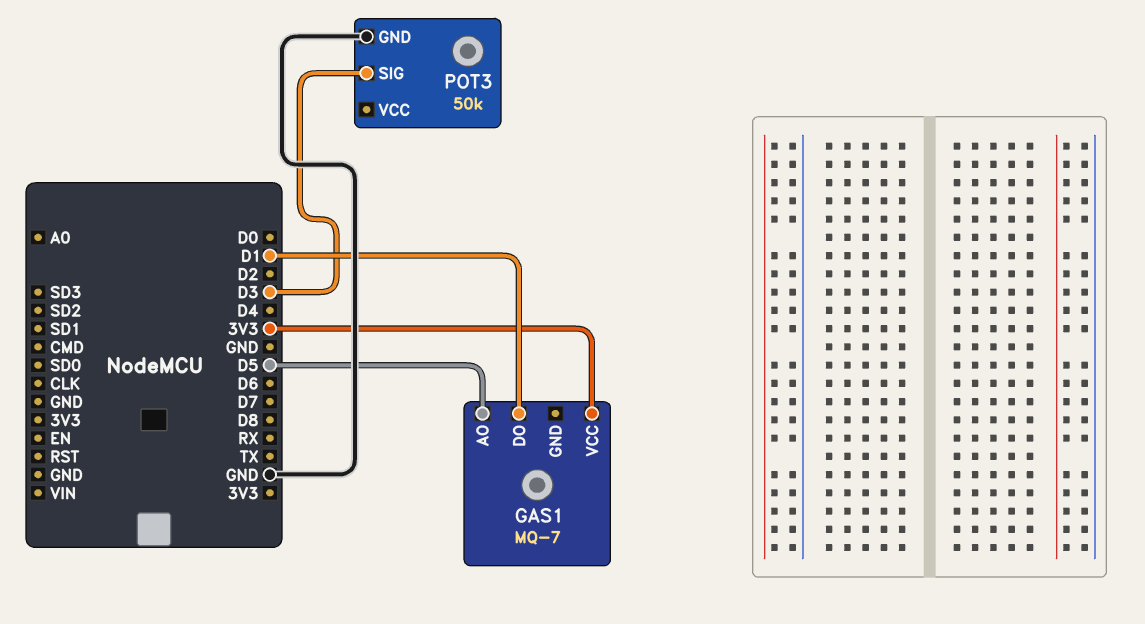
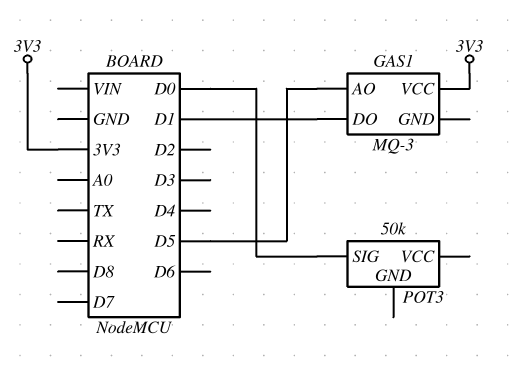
GAS1: MQ-7 -> MQ-3
POT3 pin GND: GND -> none
POT3 pin SIG: D3 -> D0

